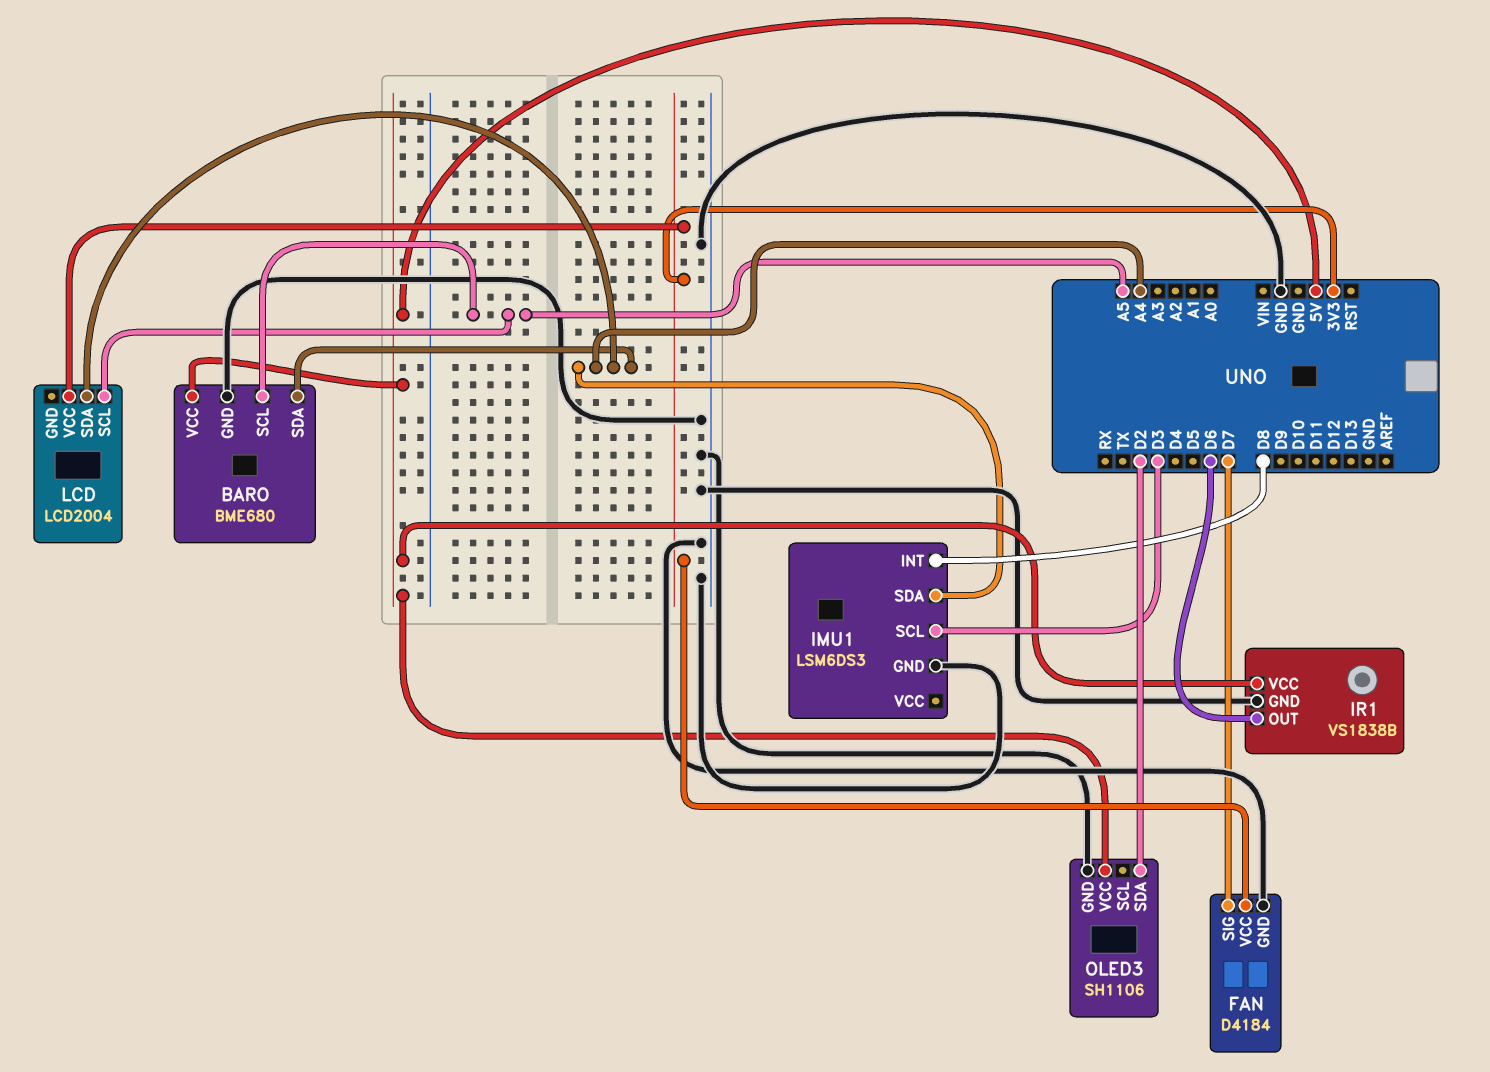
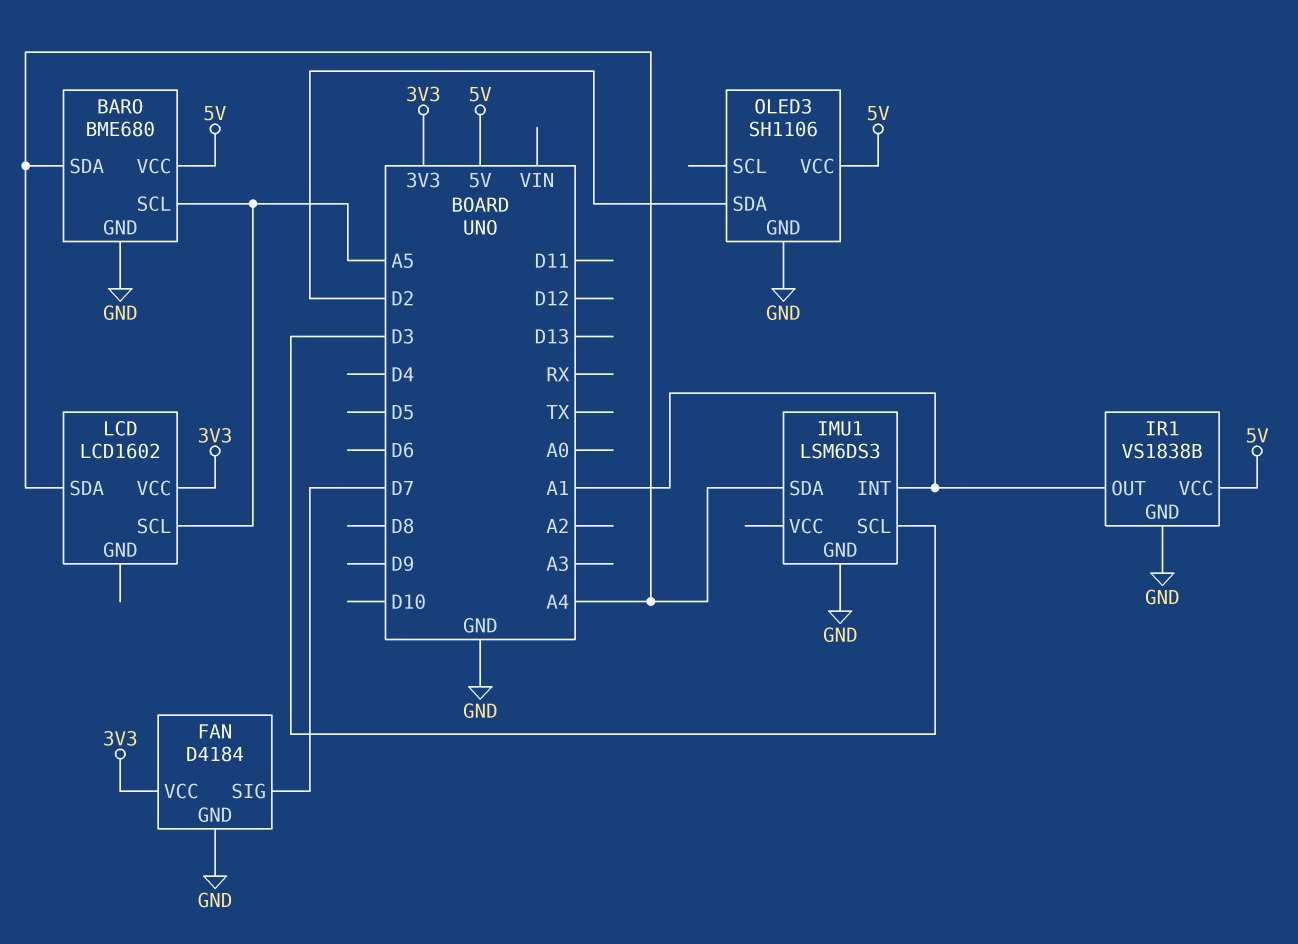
IMU1 pin INT: D8 -> A1
IR1 pin OUT: D6 -> A1
LCD: LCD2004 -> LCD1602

